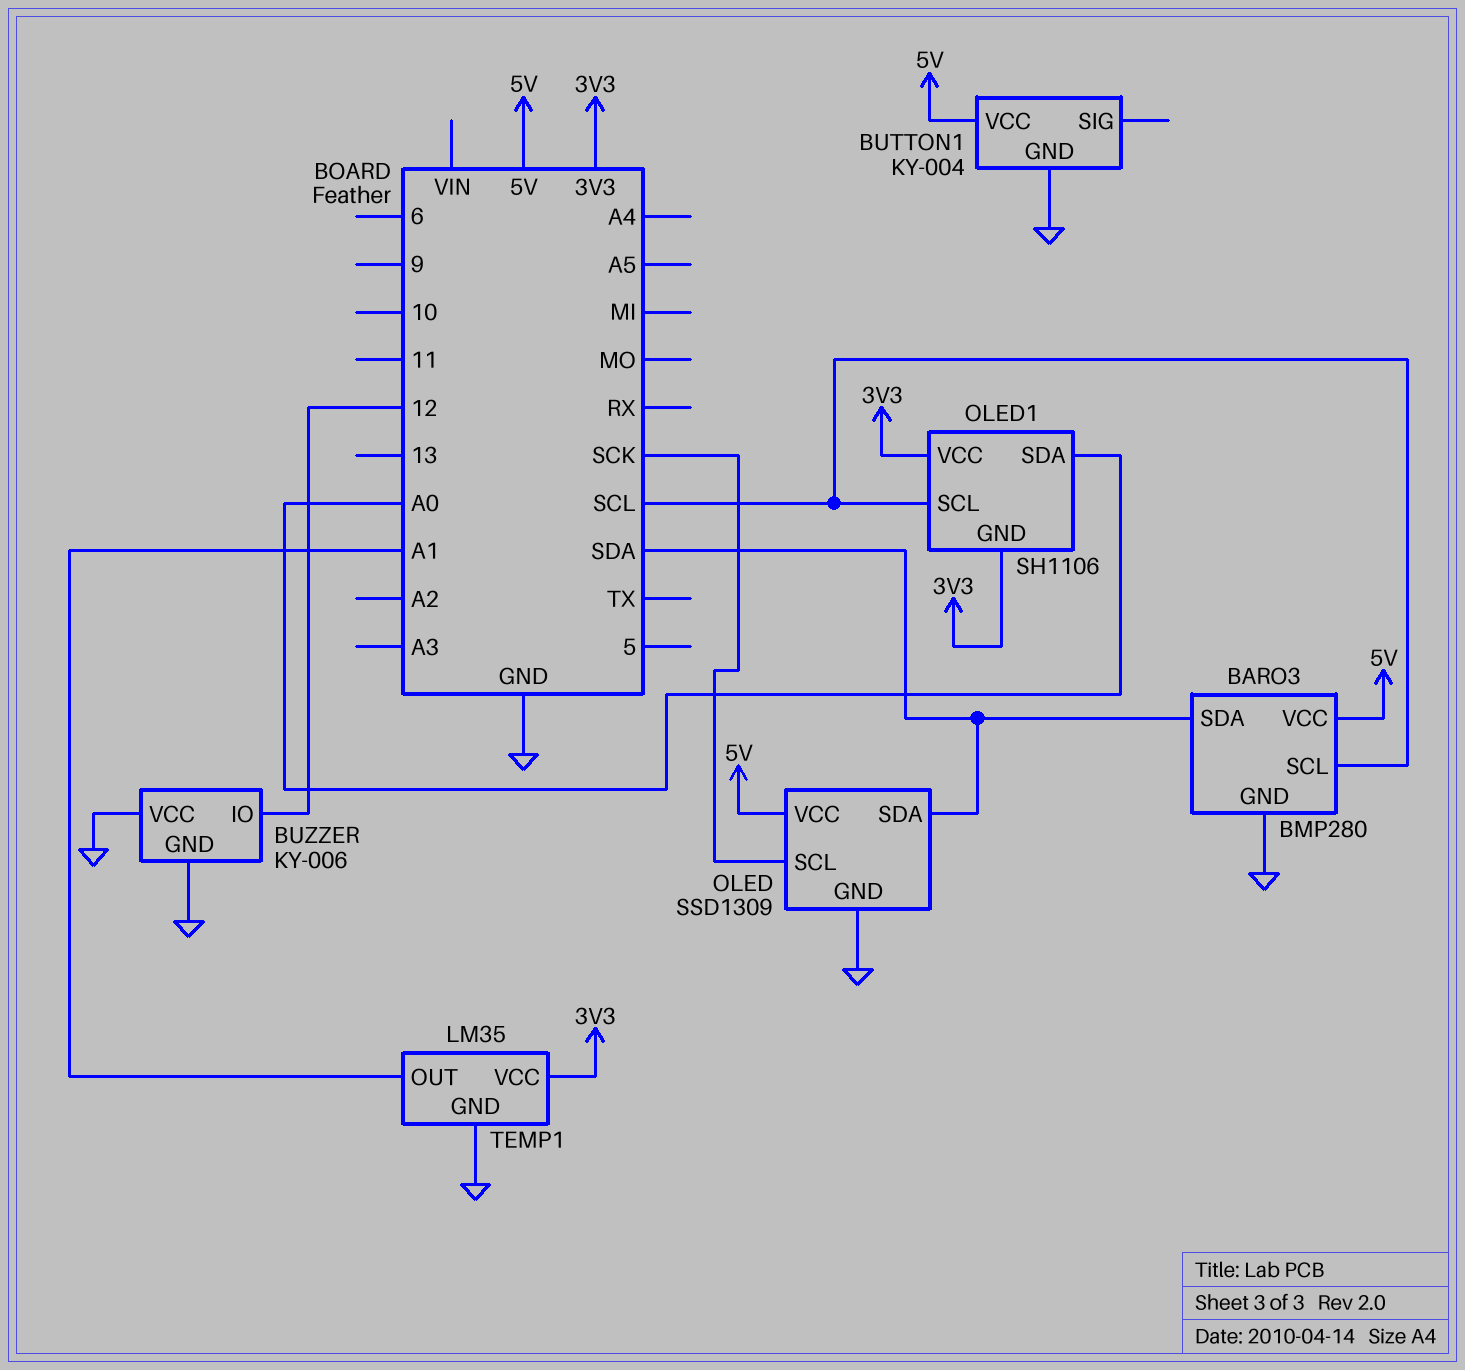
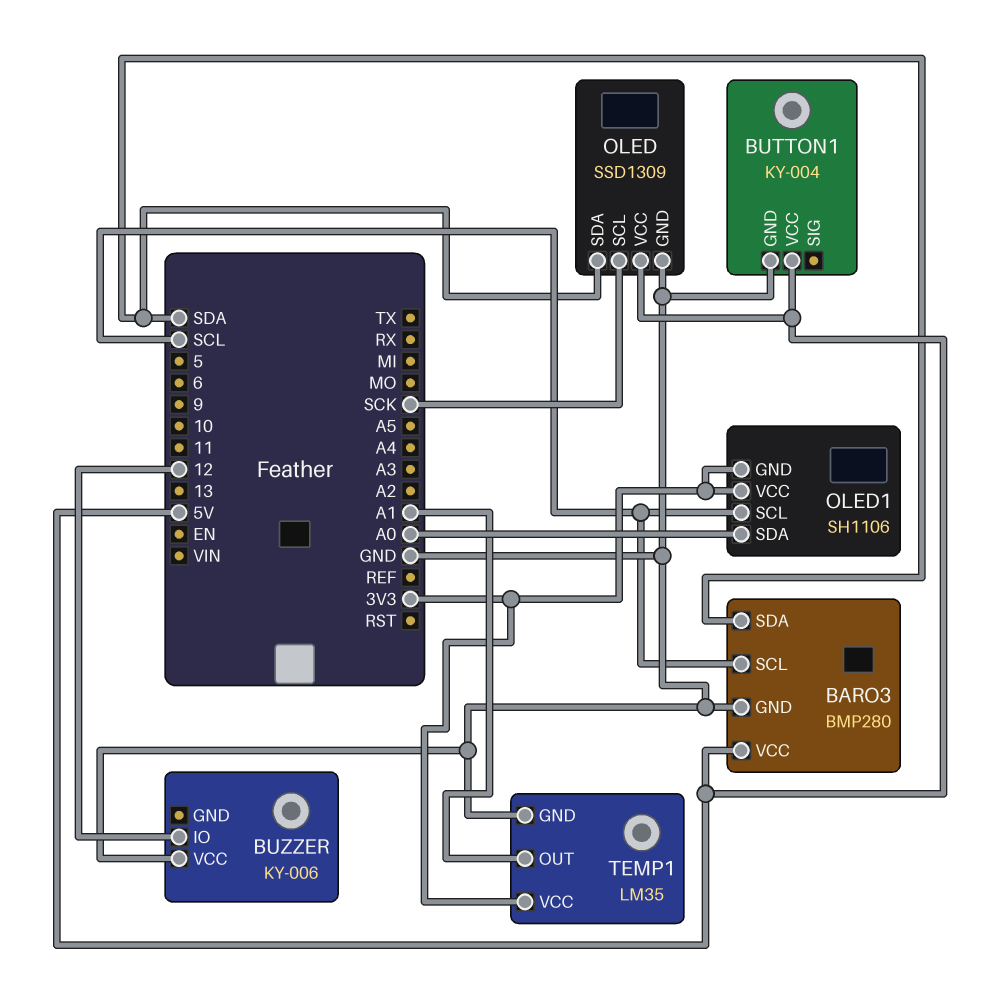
BUZZER pin GND: GND -> none

